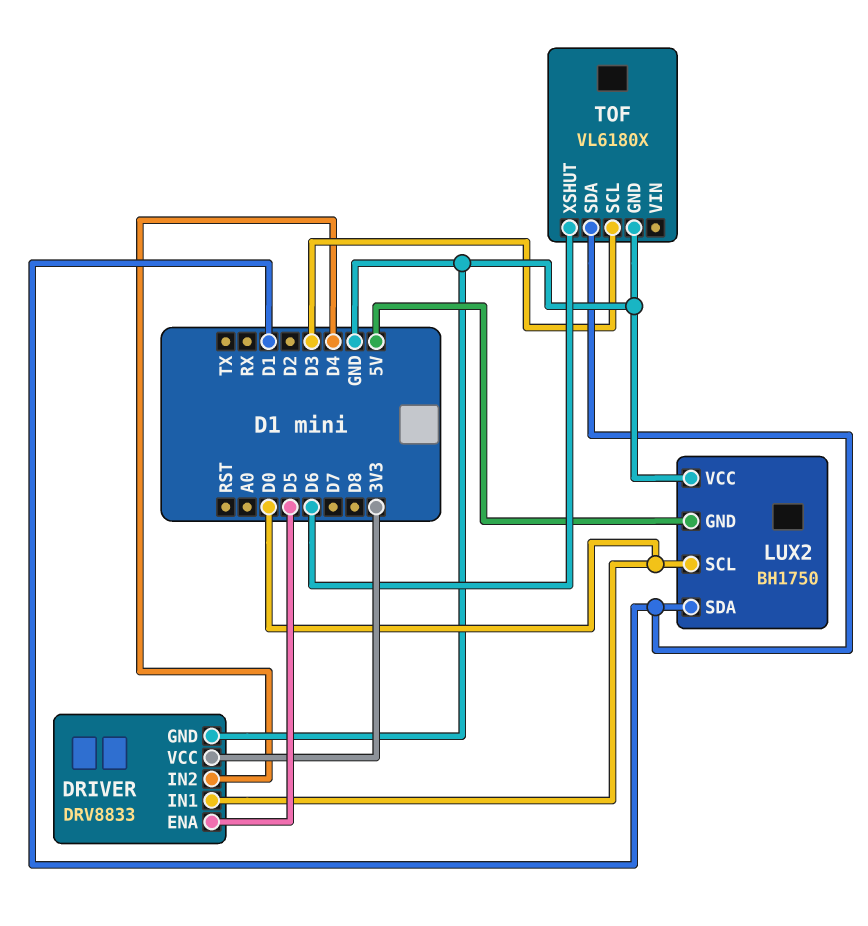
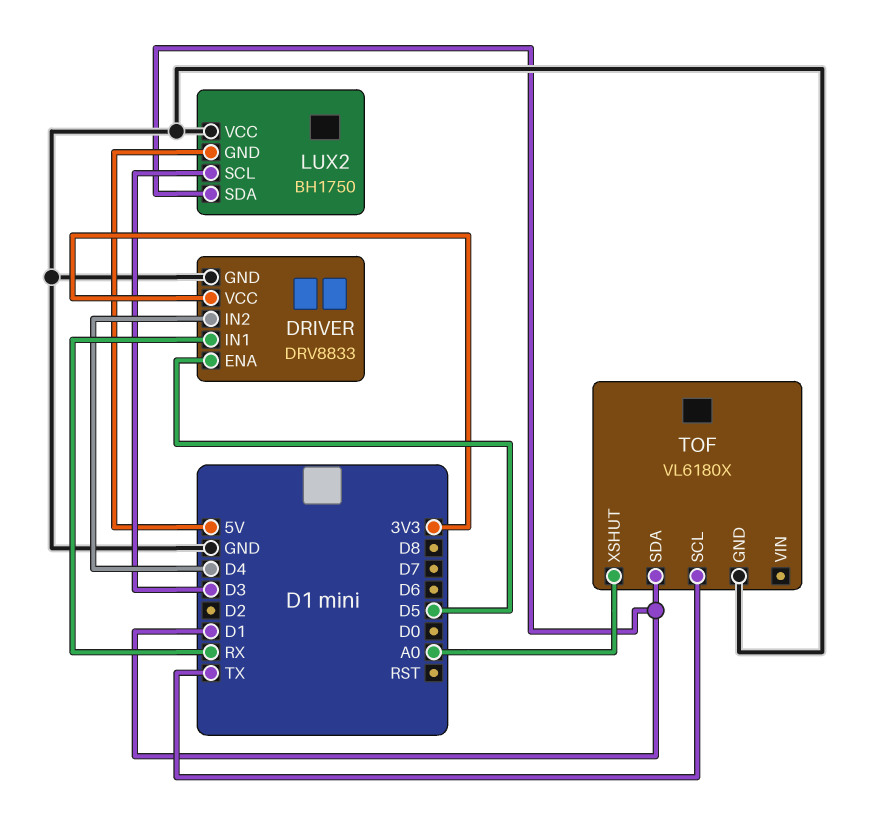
DRIVER pin IN1: D0 -> RX
LUX2 pin SCL: D0 -> D3
TOF pin SCL: D3 -> TX
TOF pin XSHUT: D6 -> A0

